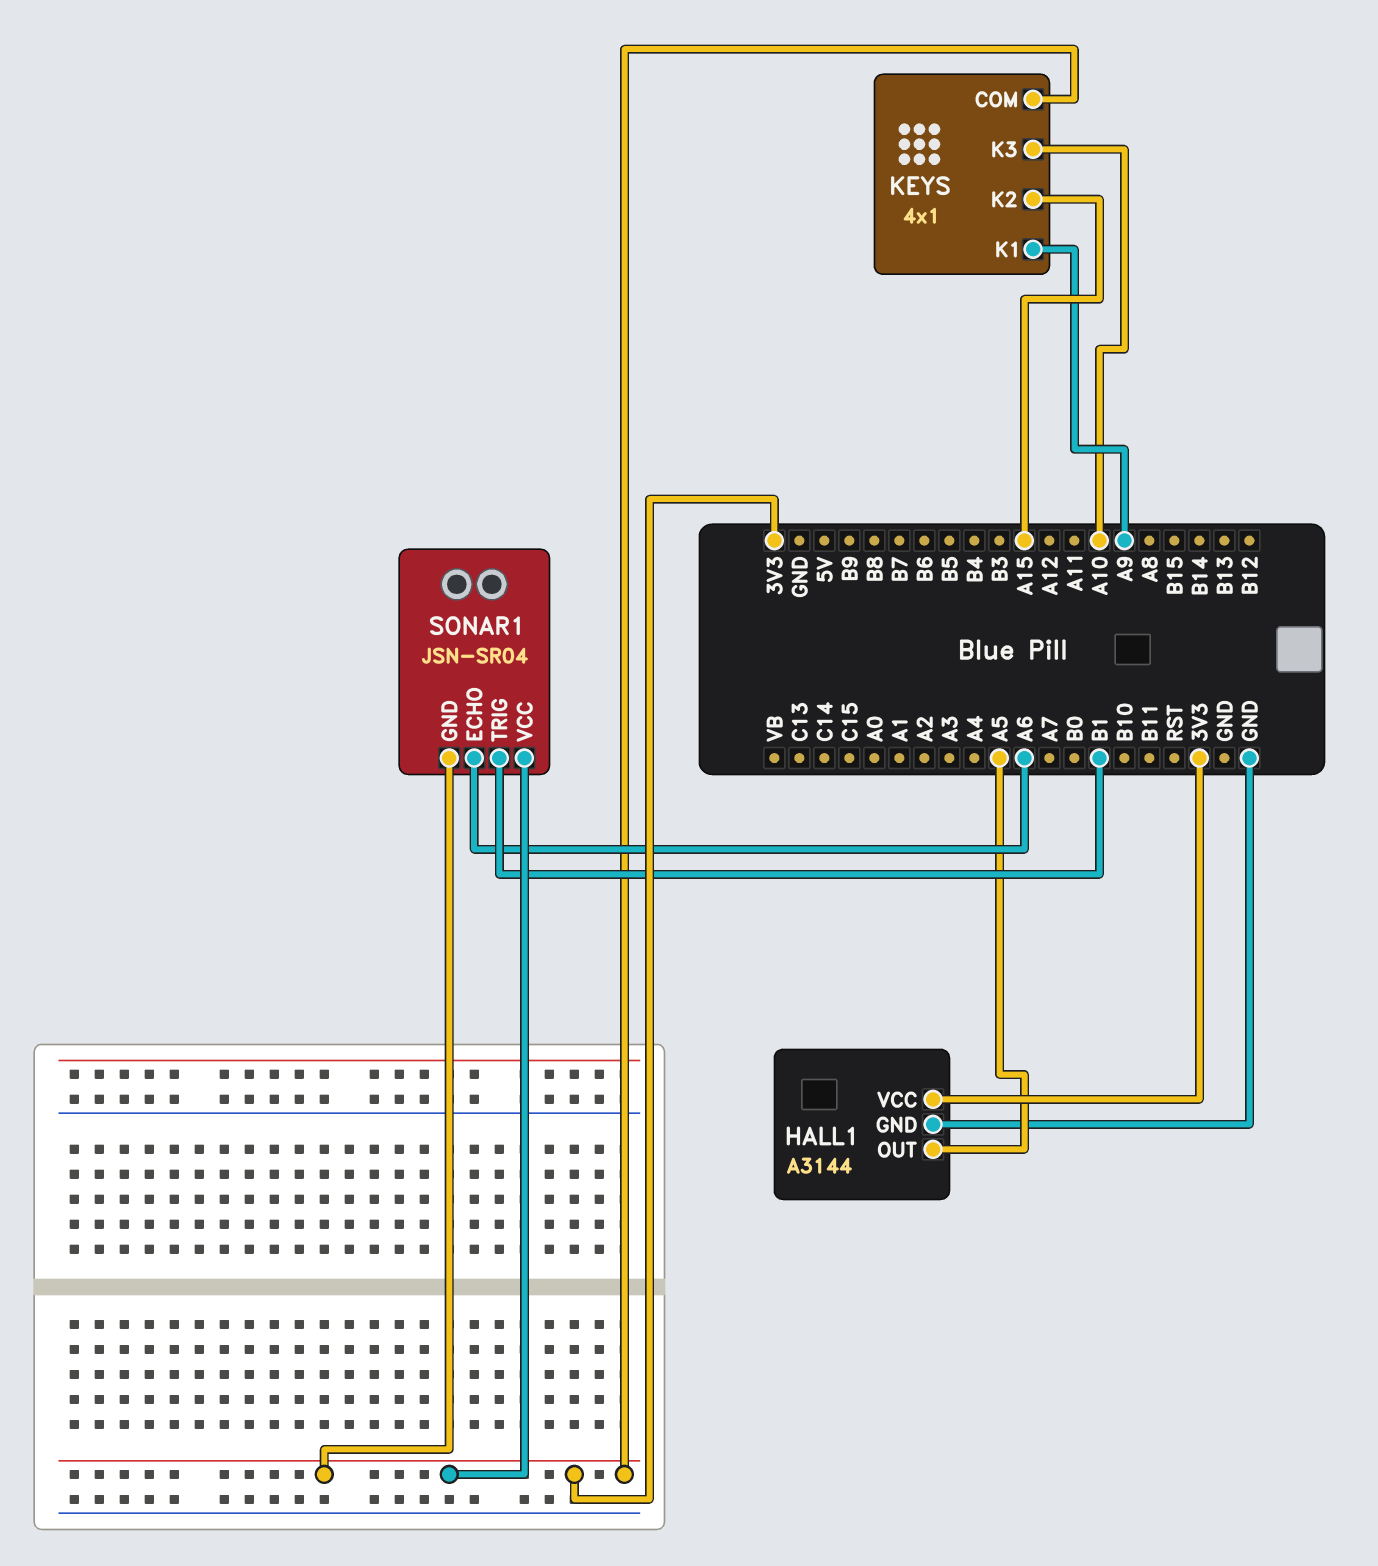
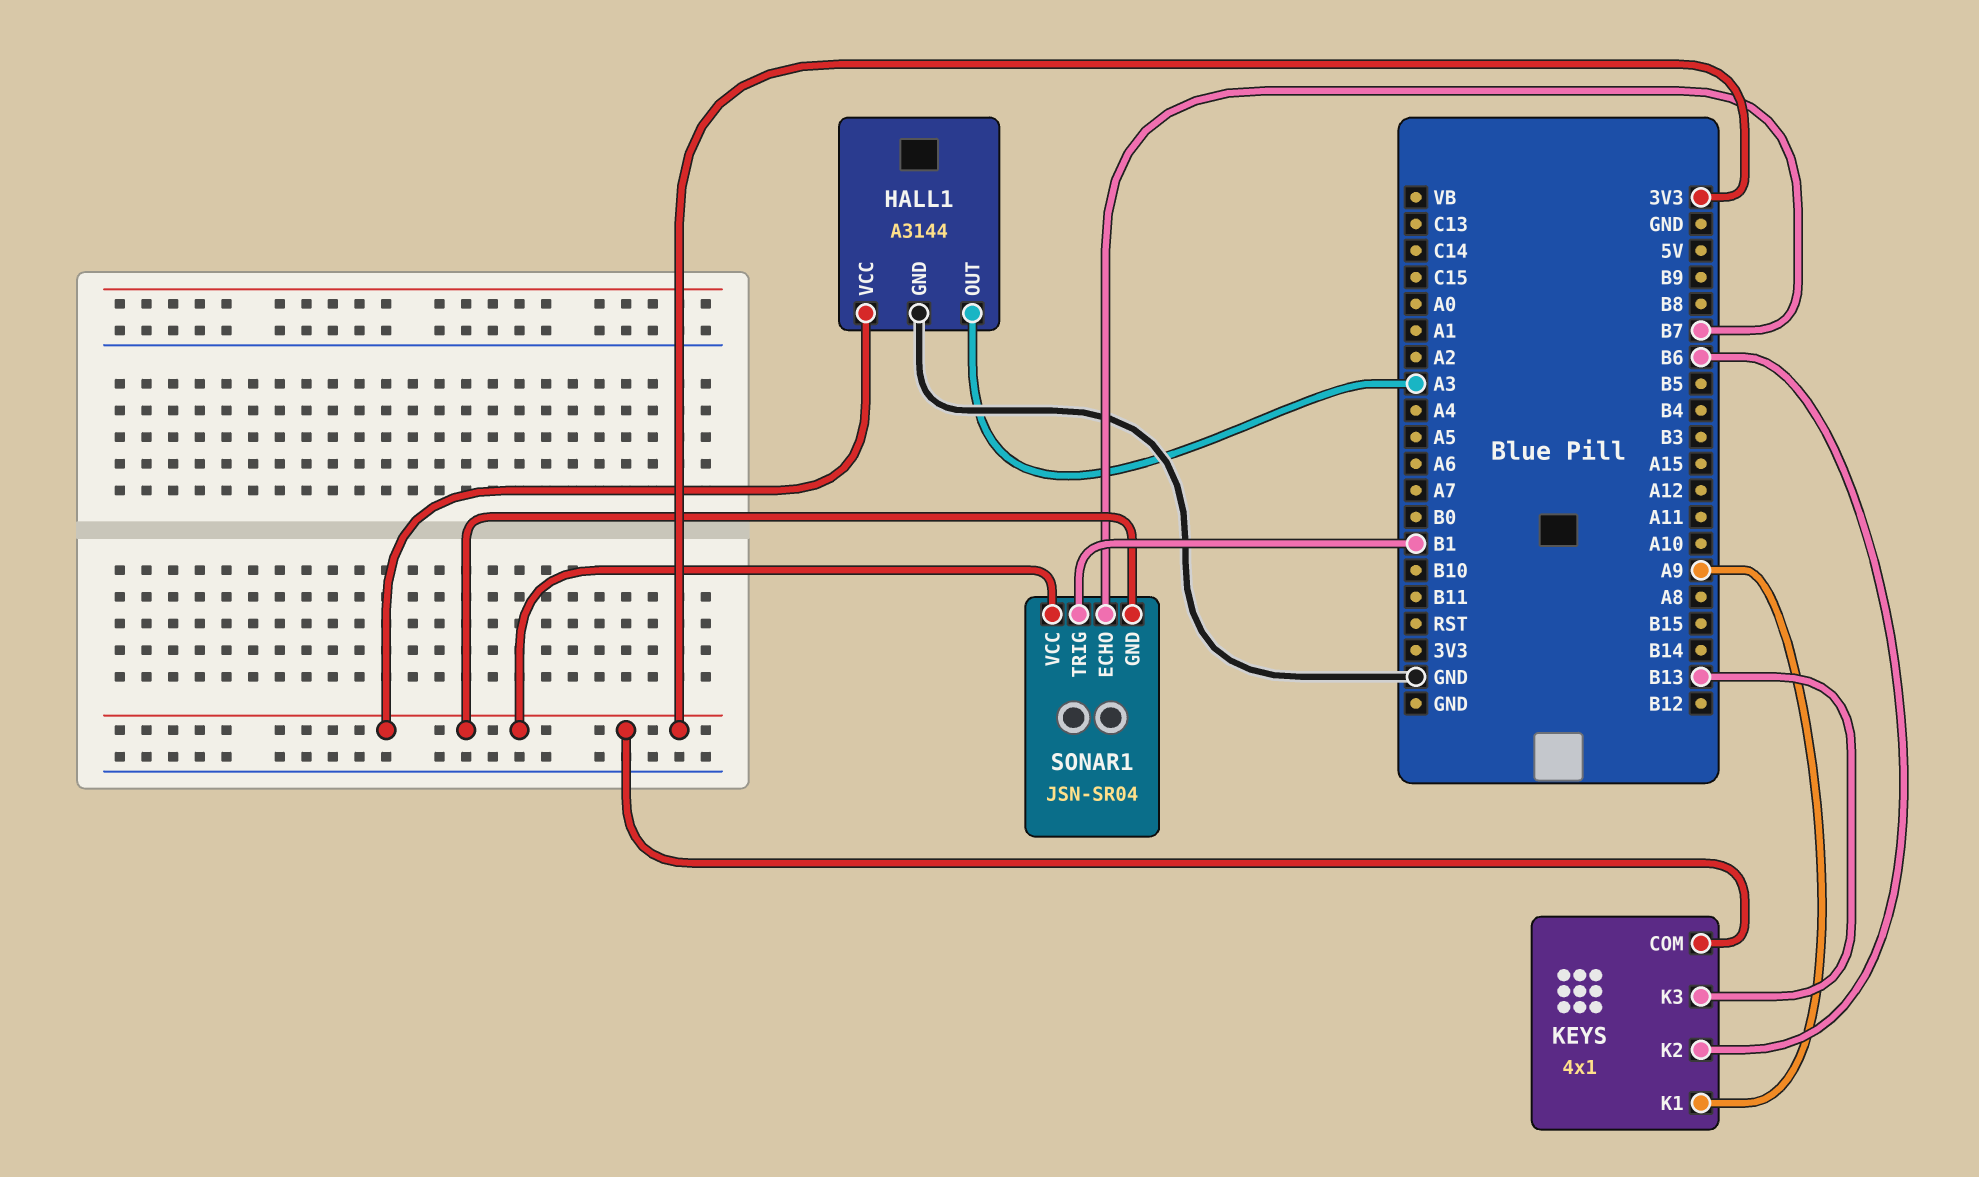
HALL1 pin OUT: A5 -> A3
KEYS pin K2: A15 -> B6
KEYS pin K3: A10 -> B13
SONAR1 pin ECHO: A6 -> B7

